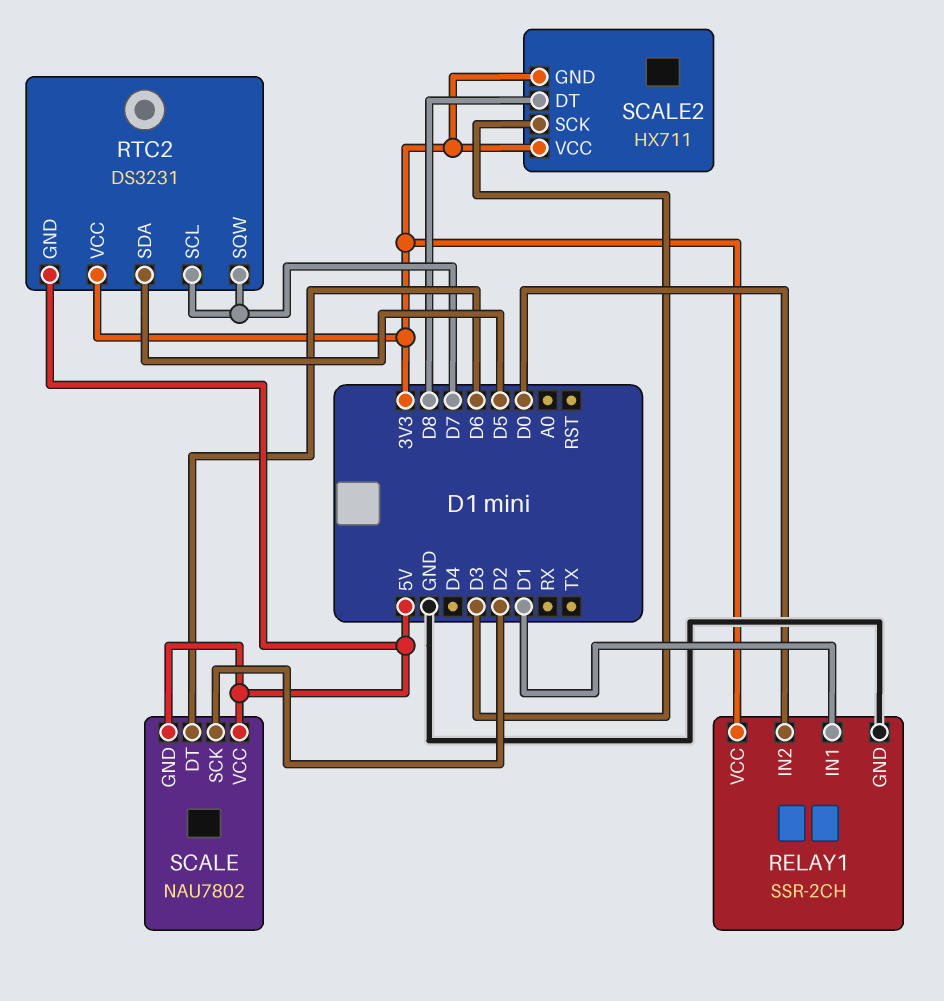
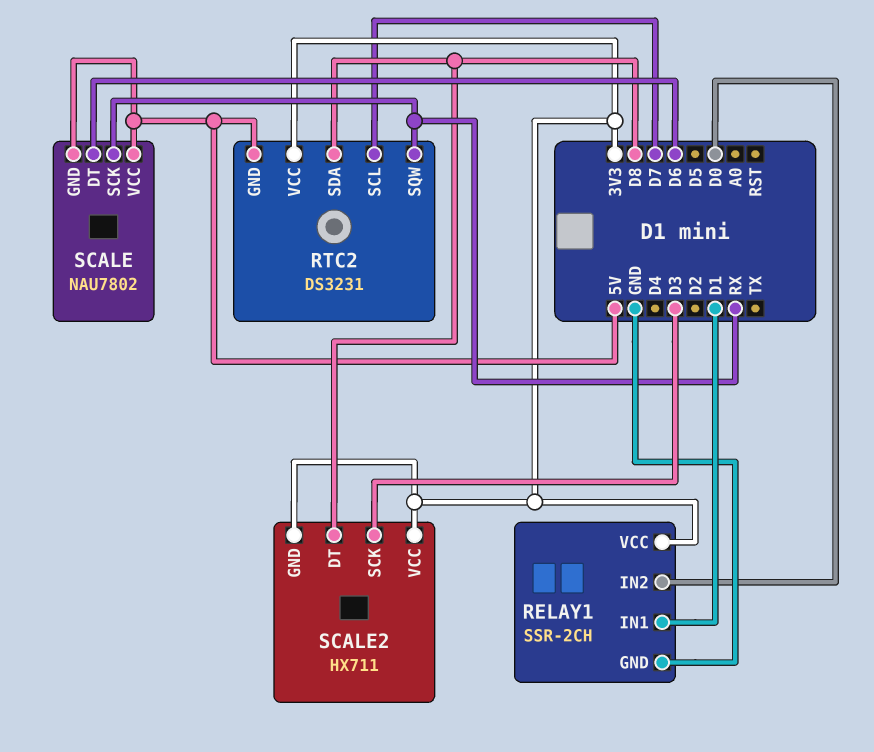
RTC2 pin SDA: D5 -> D8
RTC2 pin SQW: D7 -> RX
SCALE pin SCK: D2 -> RX

